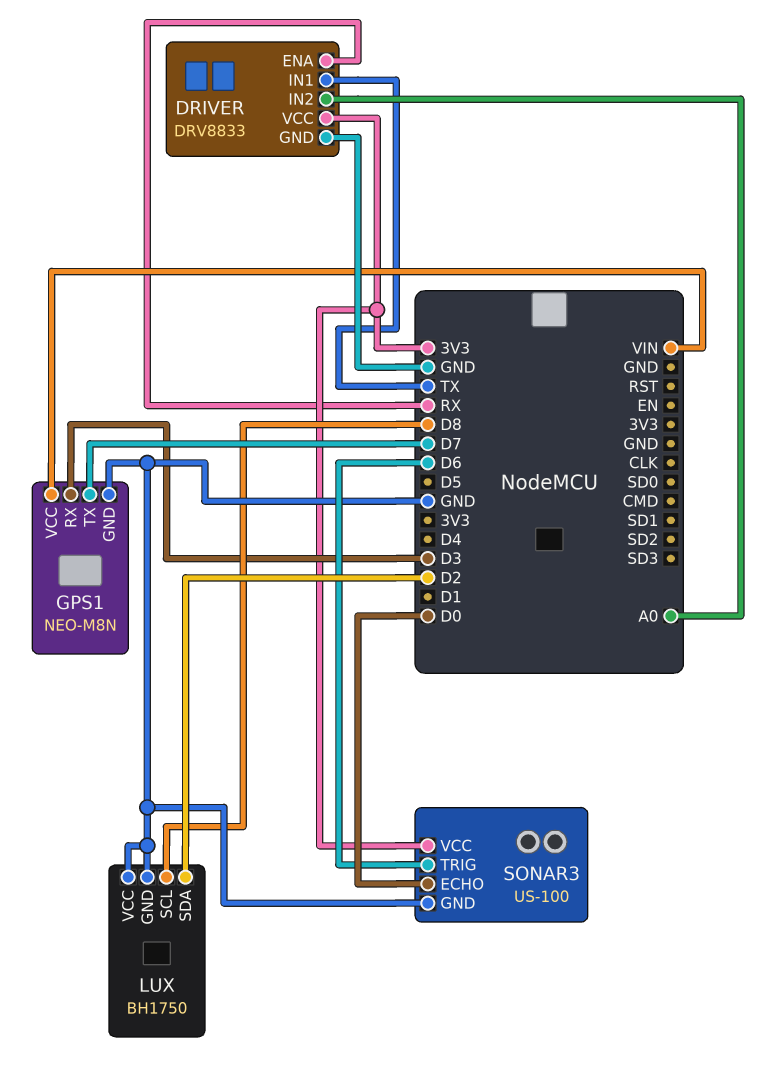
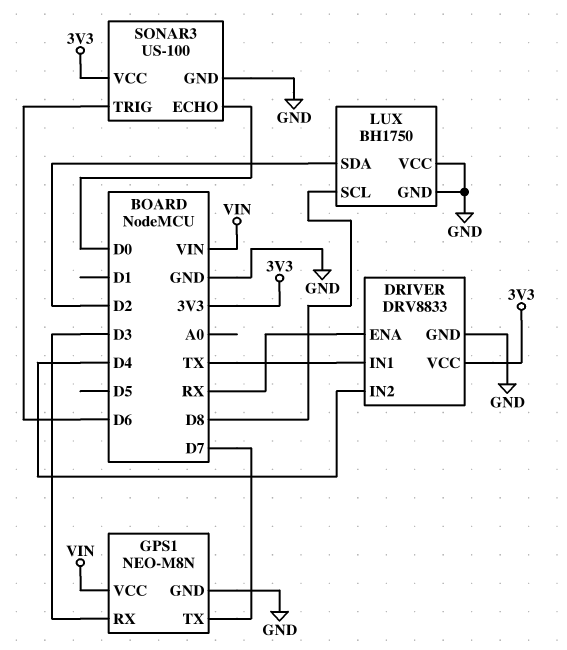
DRIVER pin IN2: A0 -> D4

